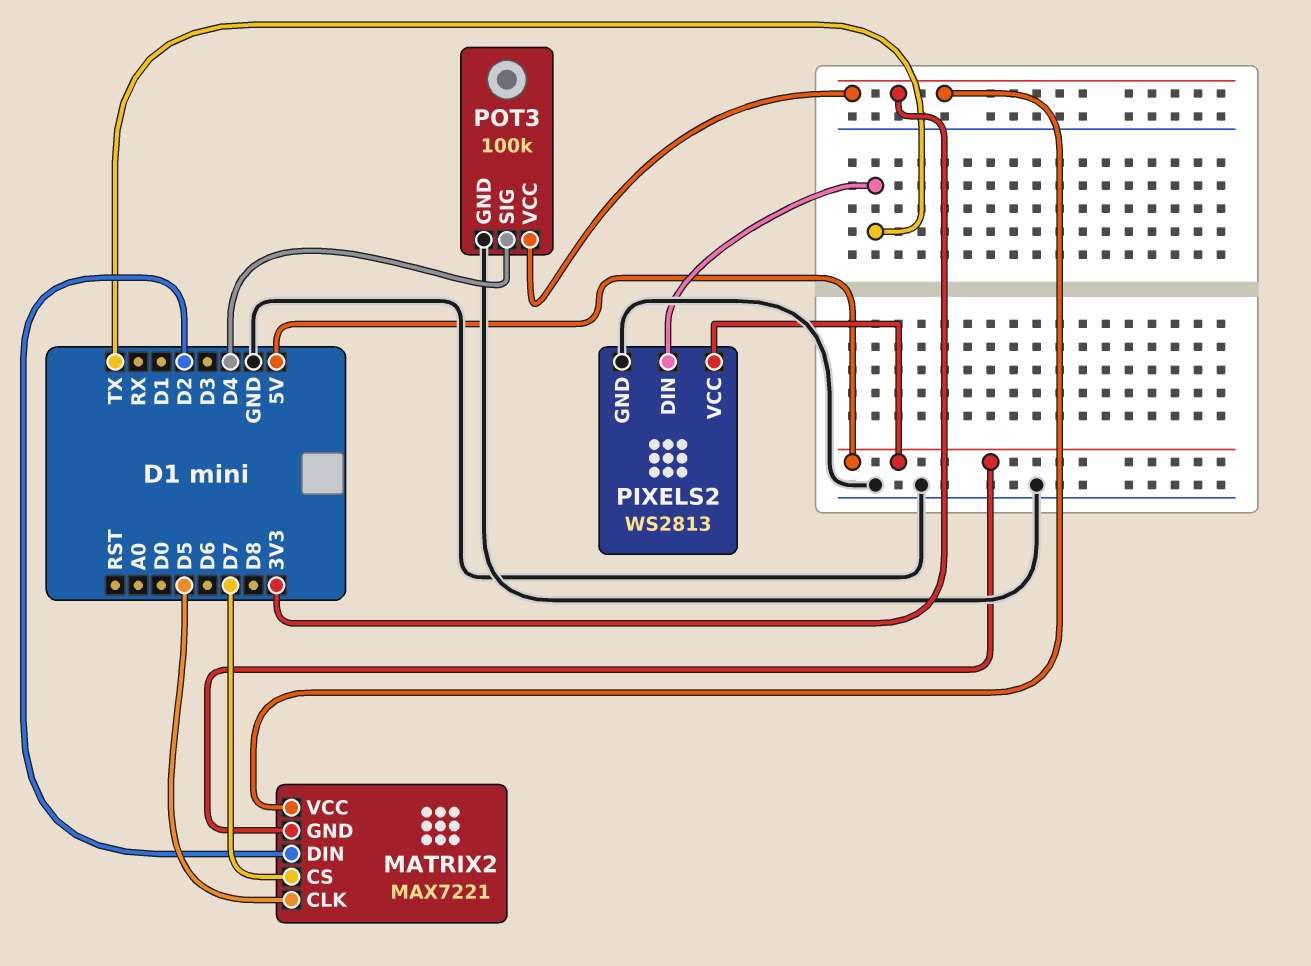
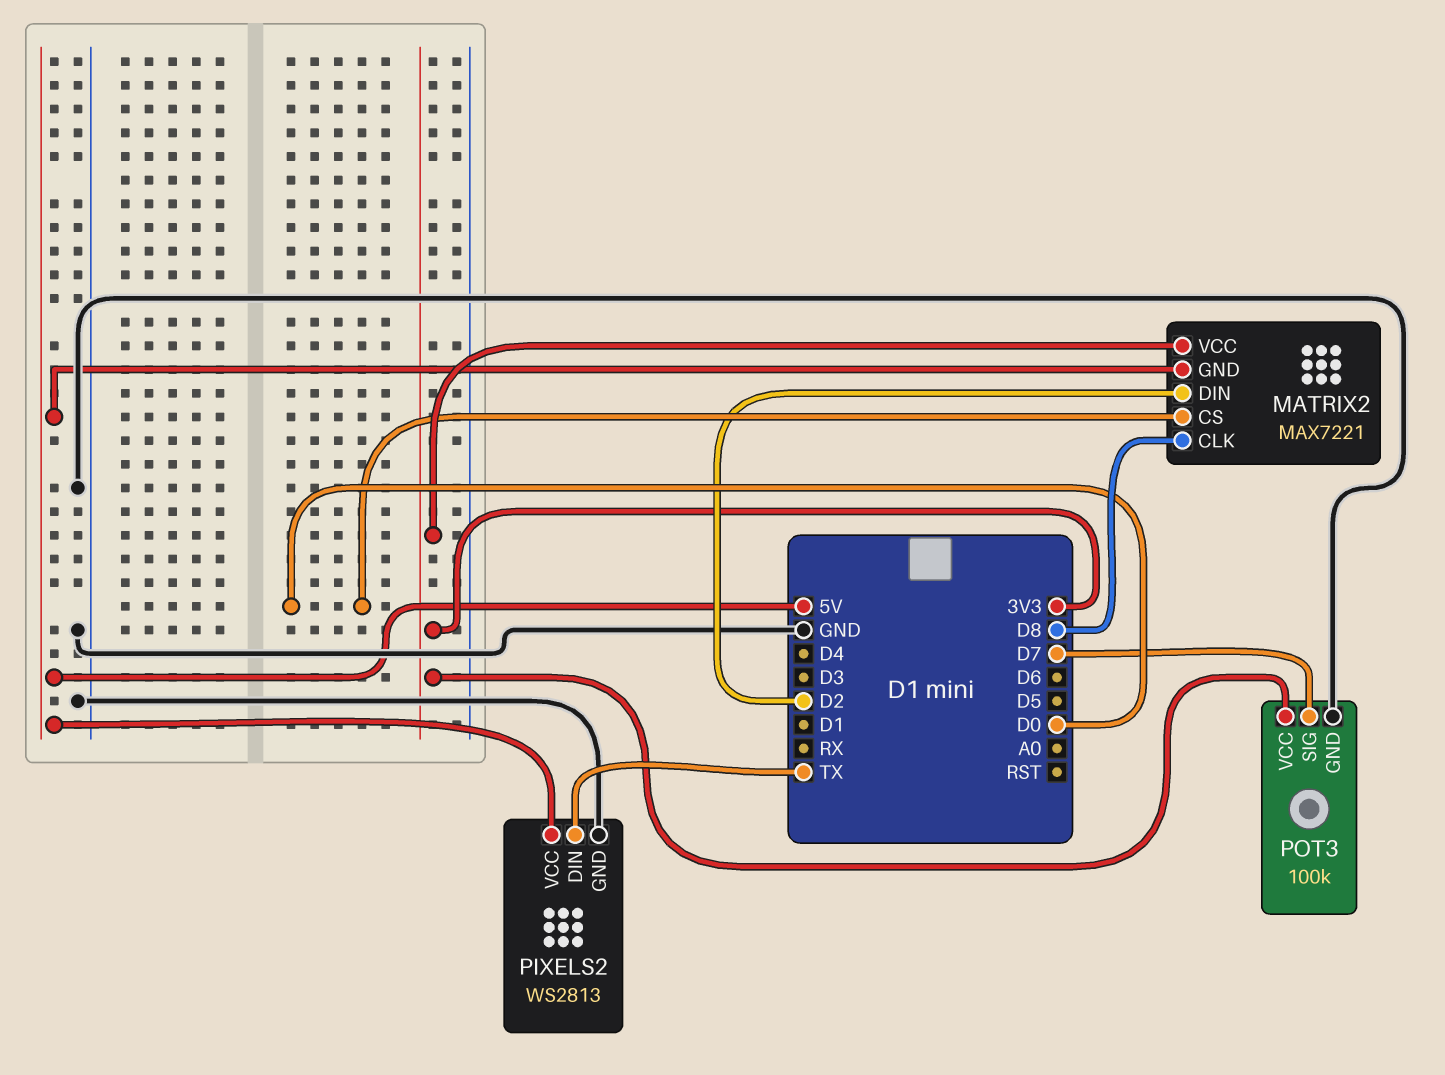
MATRIX2 pin CLK: D5 -> D8
MATRIX2 pin CS: D7 -> D0
POT3 pin SIG: D4 -> D7

